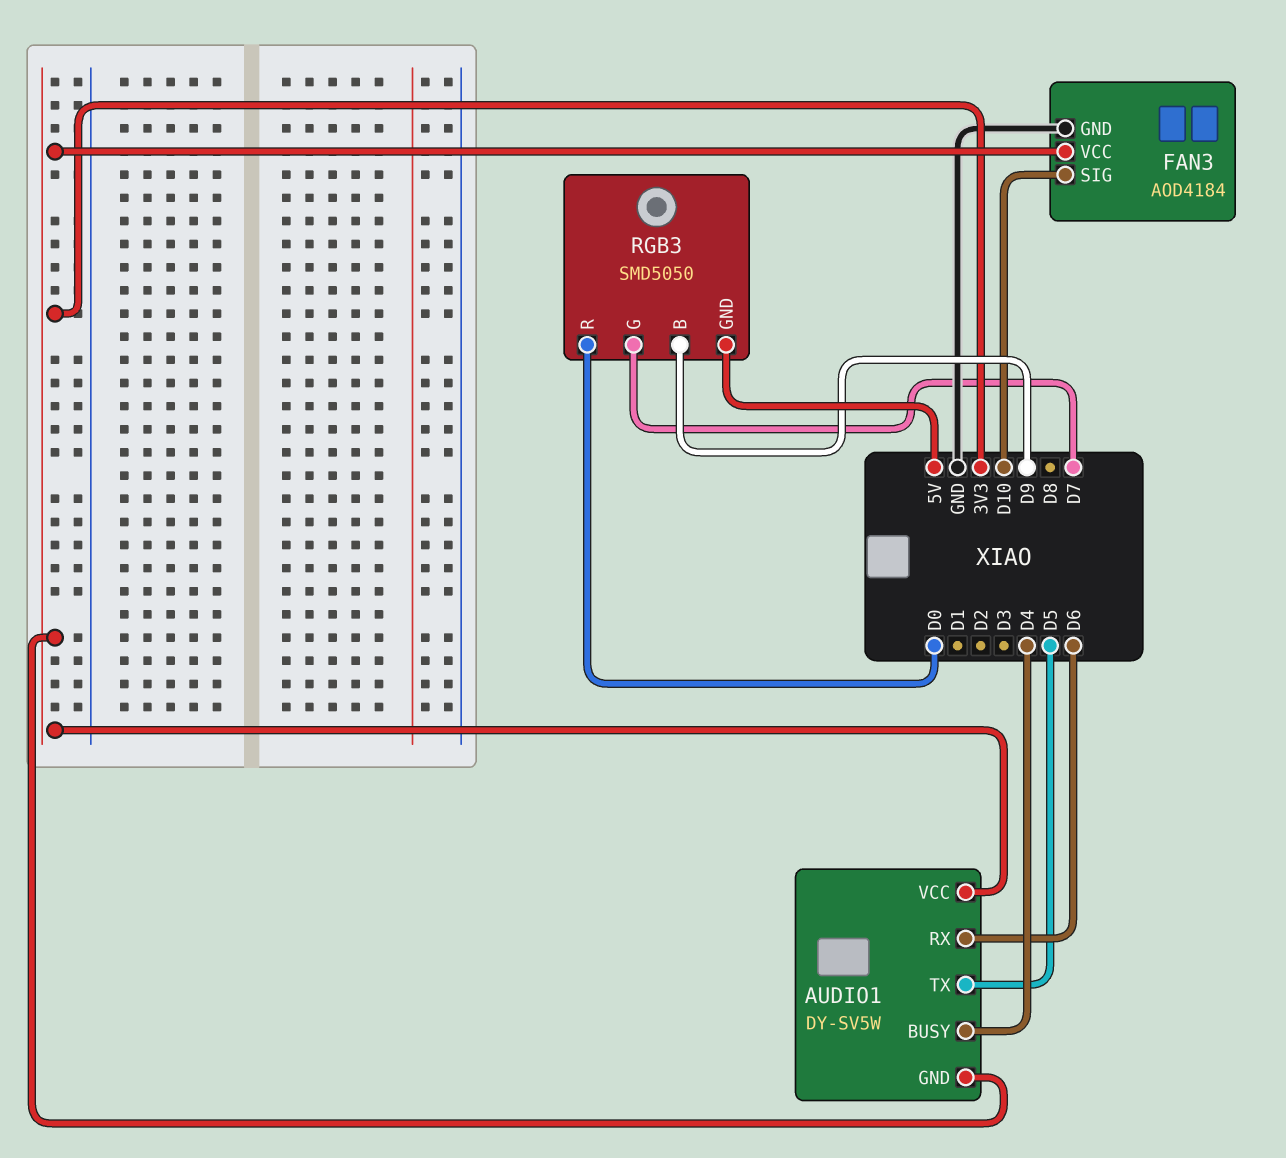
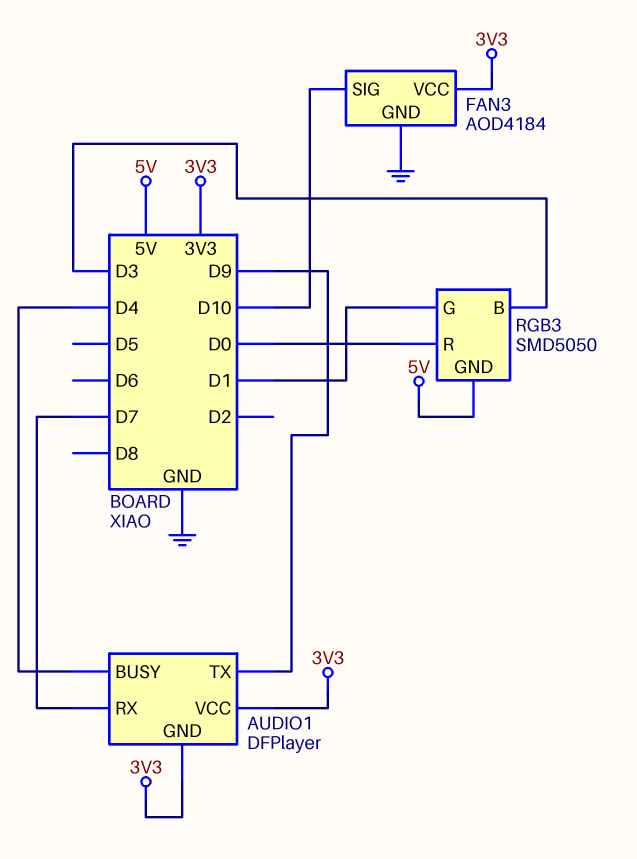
AUDIO1: DY-SV5W -> DFPlayer
AUDIO1 pin RX: D6 -> D7
AUDIO1 pin TX: D5 -> D9
RGB3 pin B: D9 -> D3
RGB3 pin G: D7 -> D1

